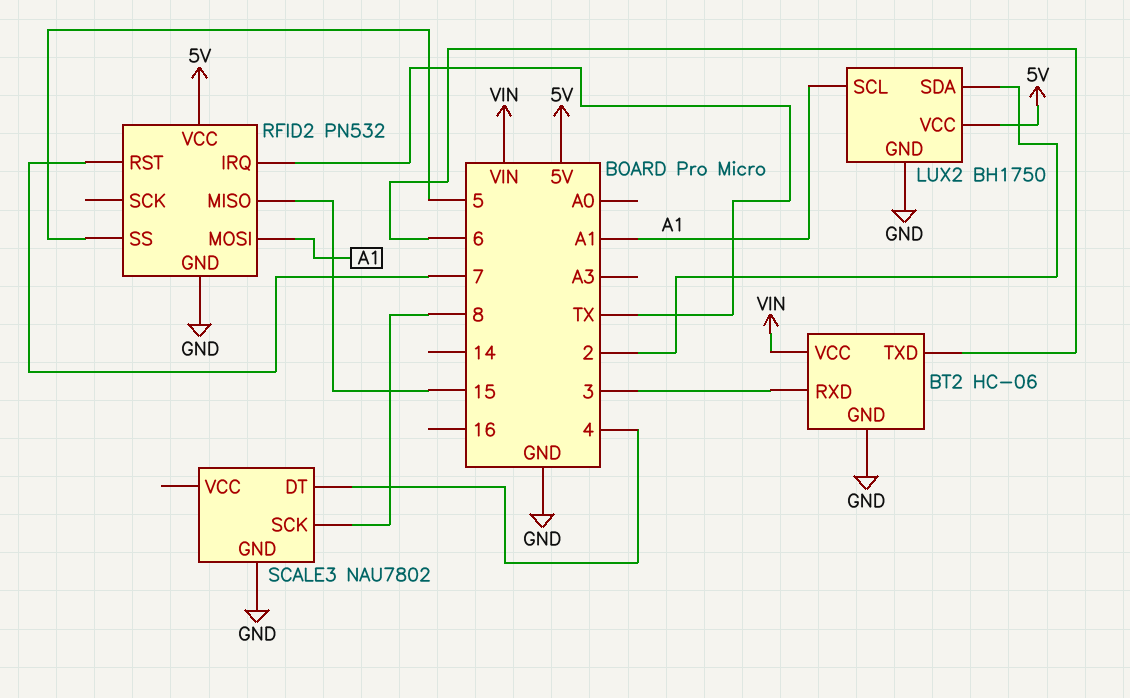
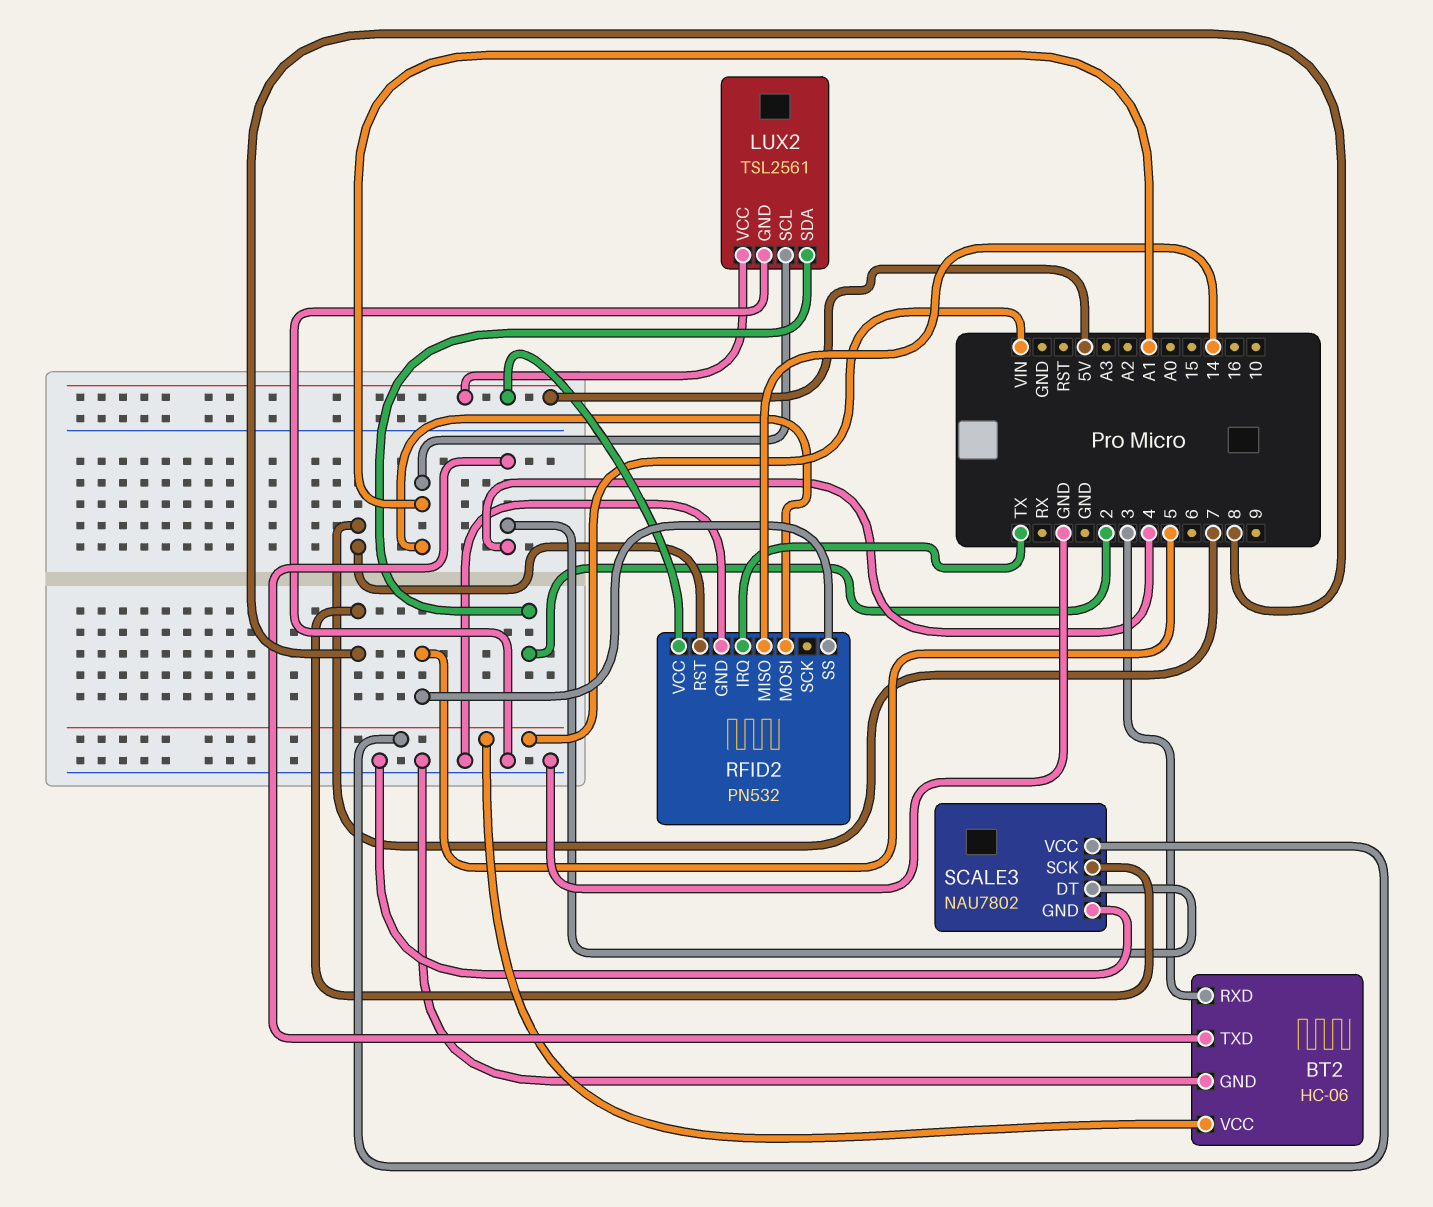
BT2 pin TXD: 6 -> 4
LUX2: BH1750 -> TSL2561
RFID2 pin MISO: 15 -> 14
SCALE3 pin VCC: none -> VIN

